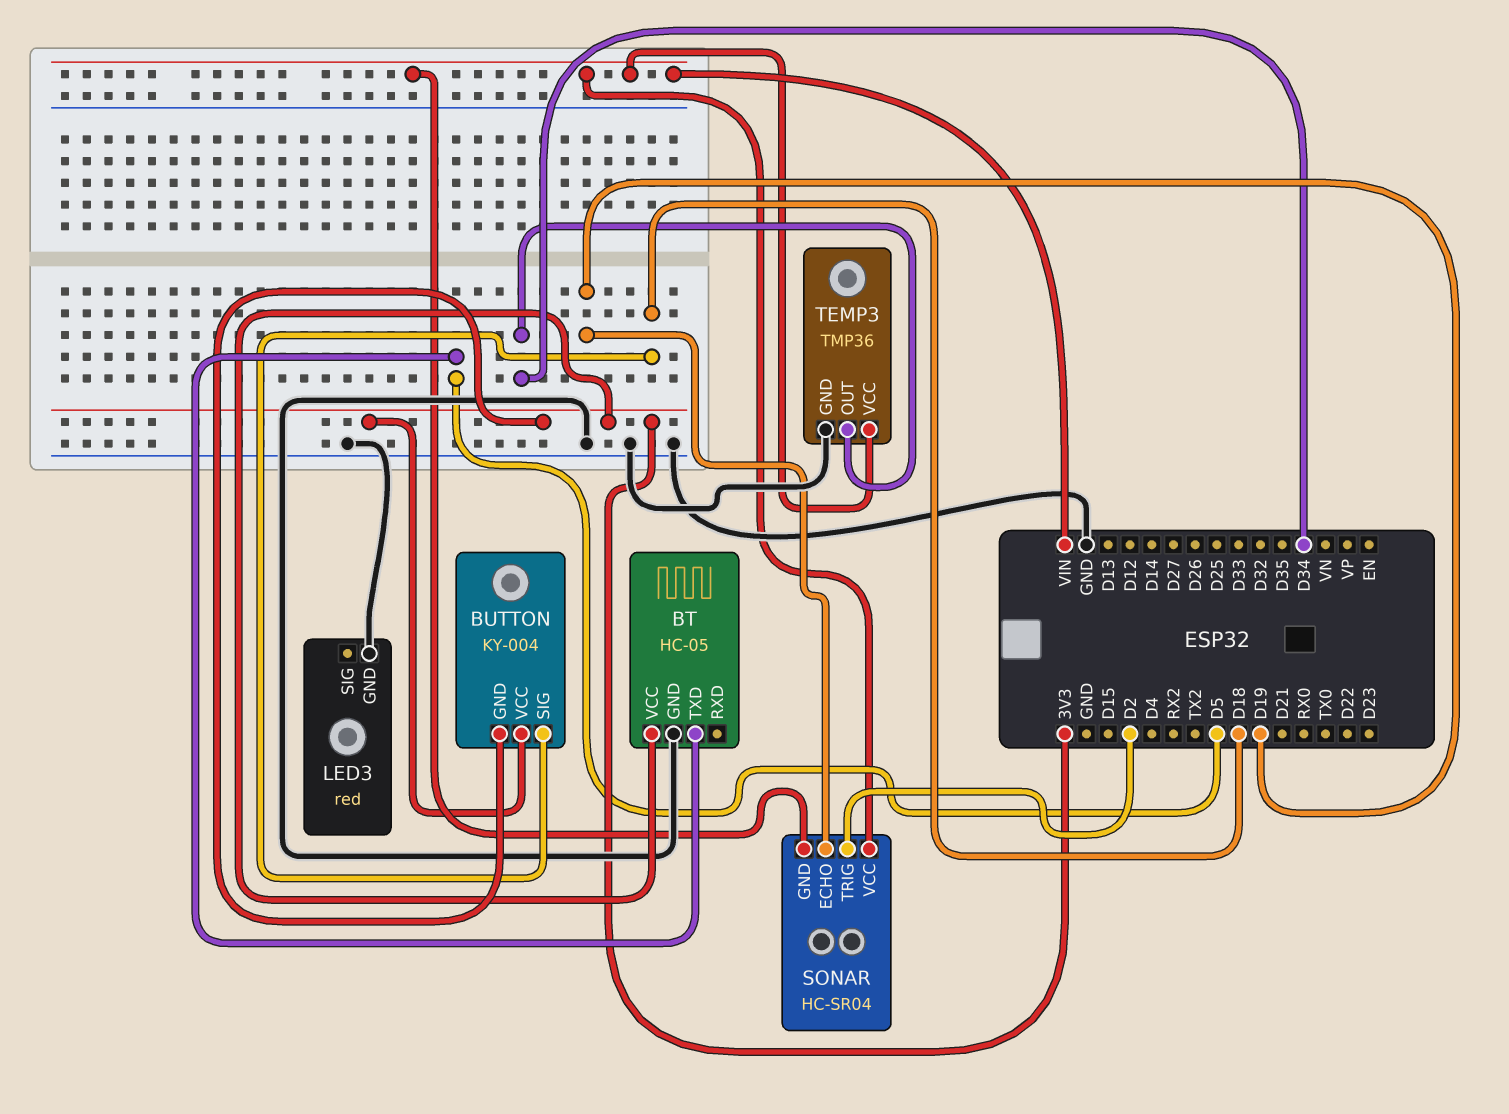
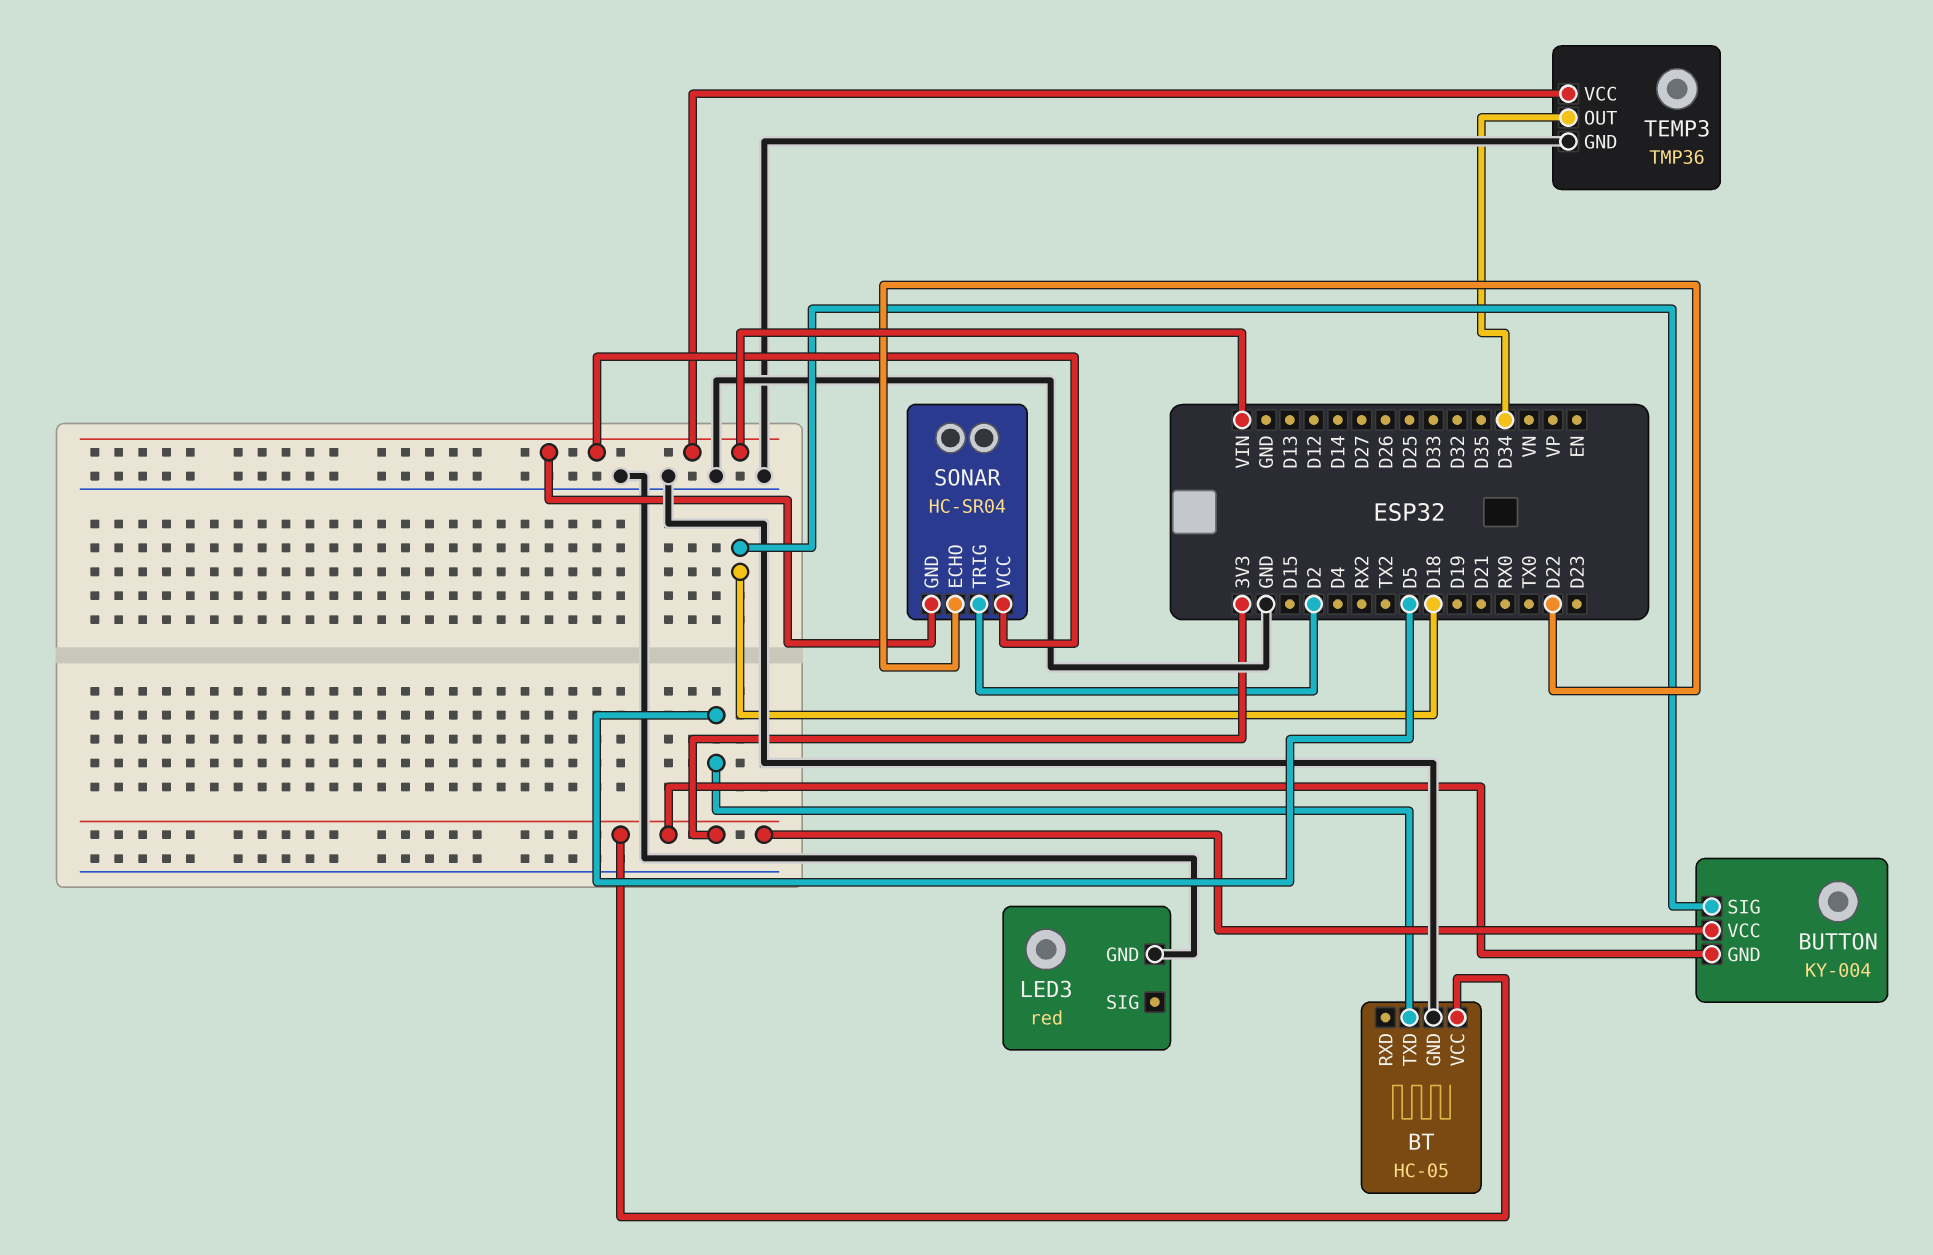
SONAR pin ECHO: D19 -> D22

